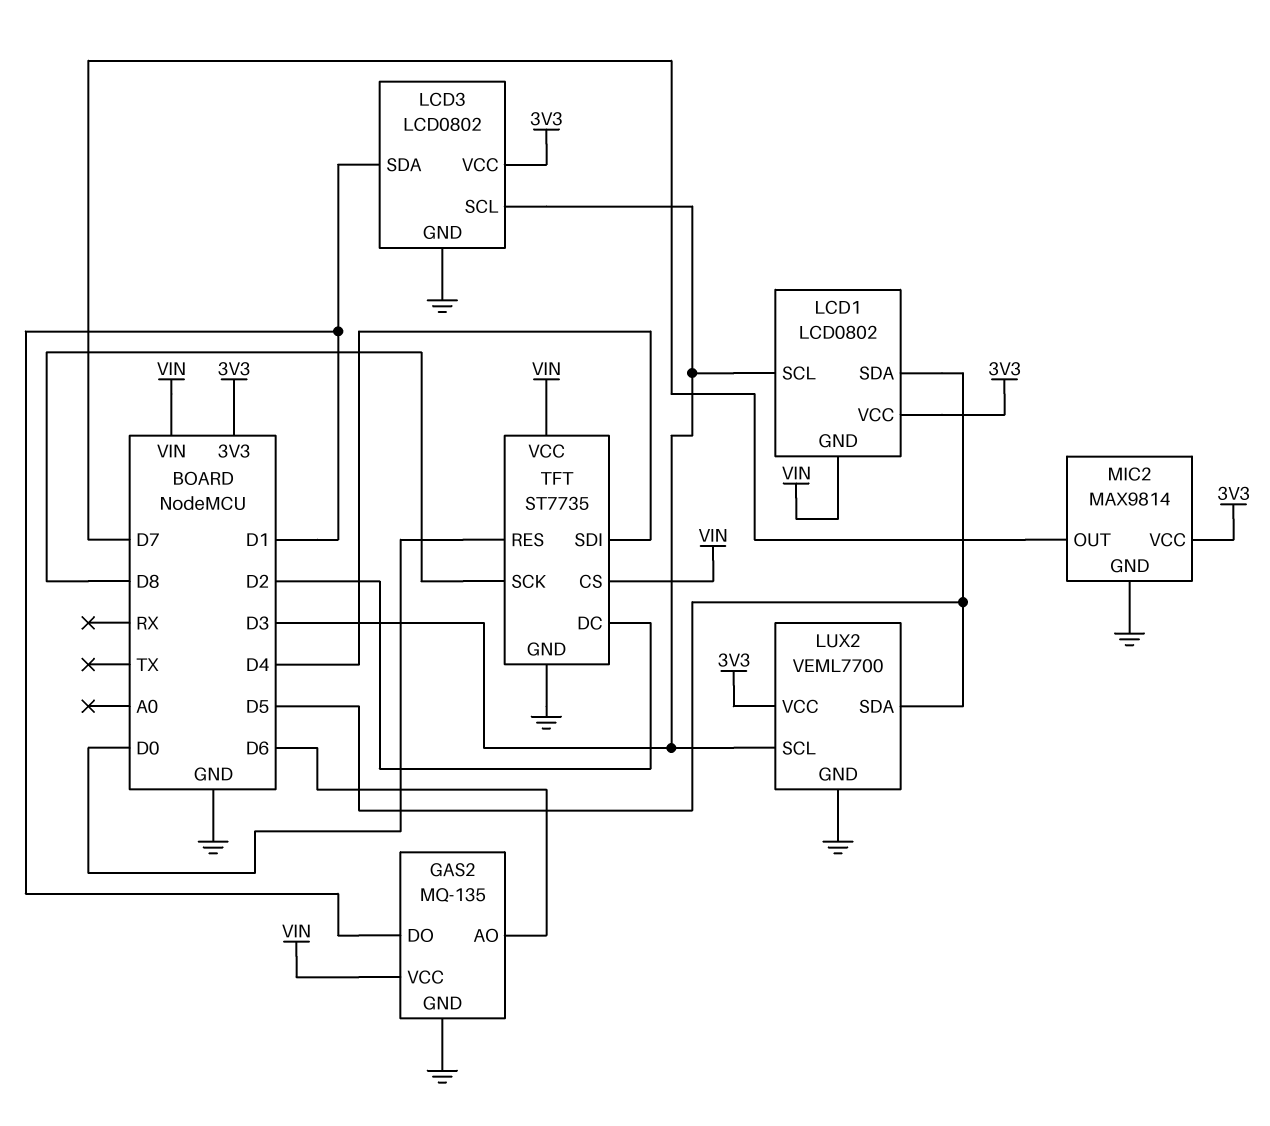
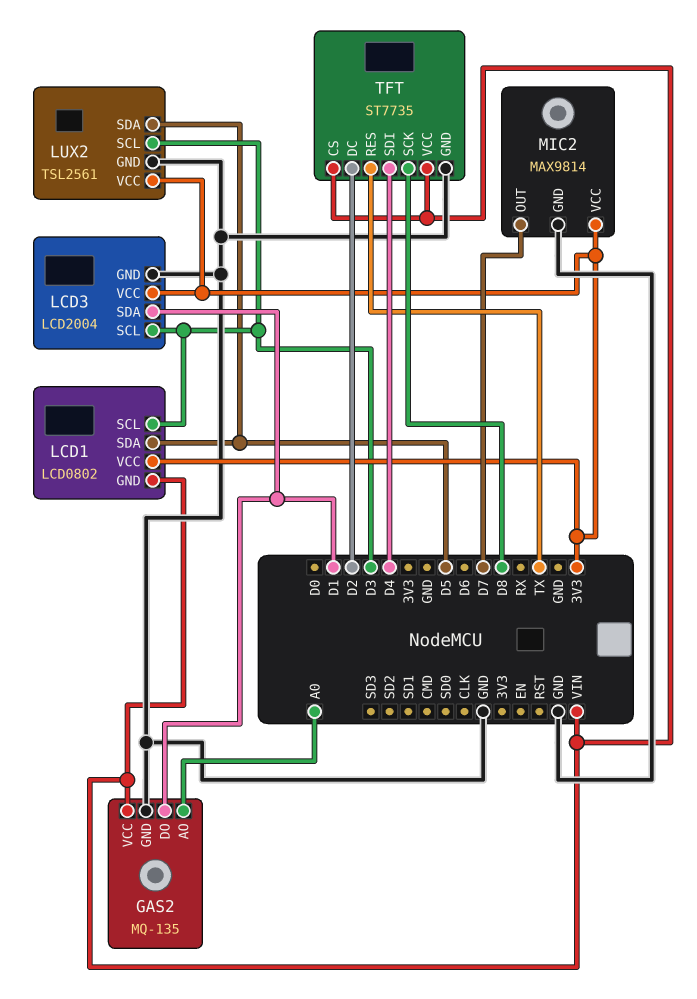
GAS2 pin AO: D6 -> A0
LCD3: LCD0802 -> LCD2004
LUX2: VEML7700 -> TSL2561
TFT pin RES: D0 -> TX

